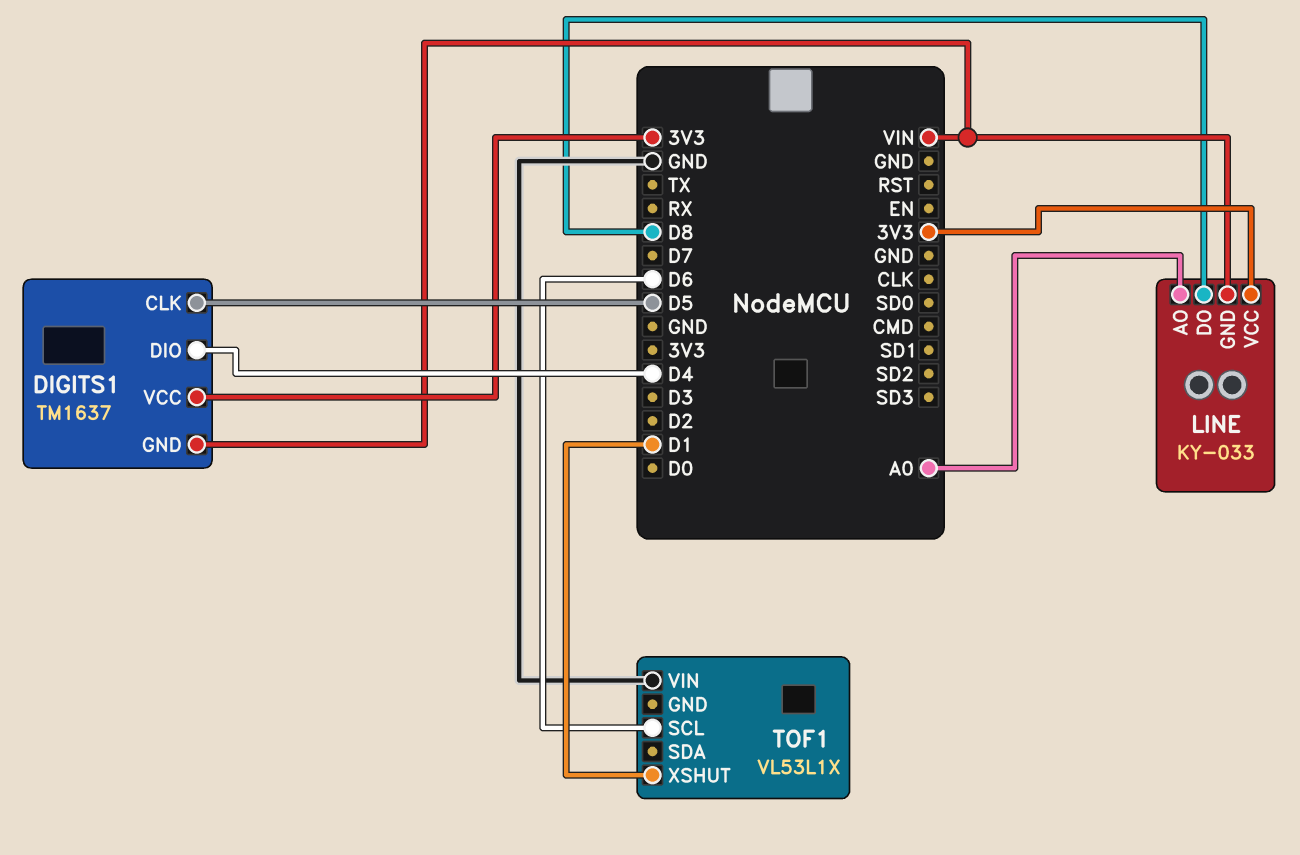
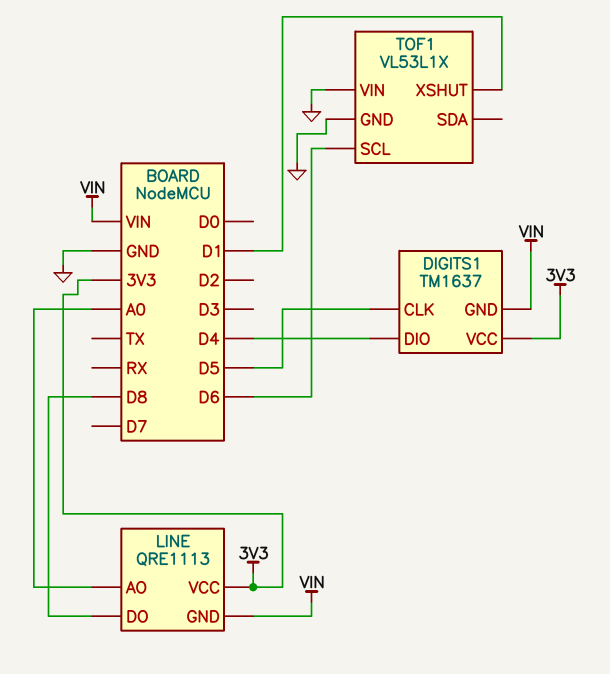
LINE: KY-033 -> QRE1113
TOF1 pin GND: none -> GND

